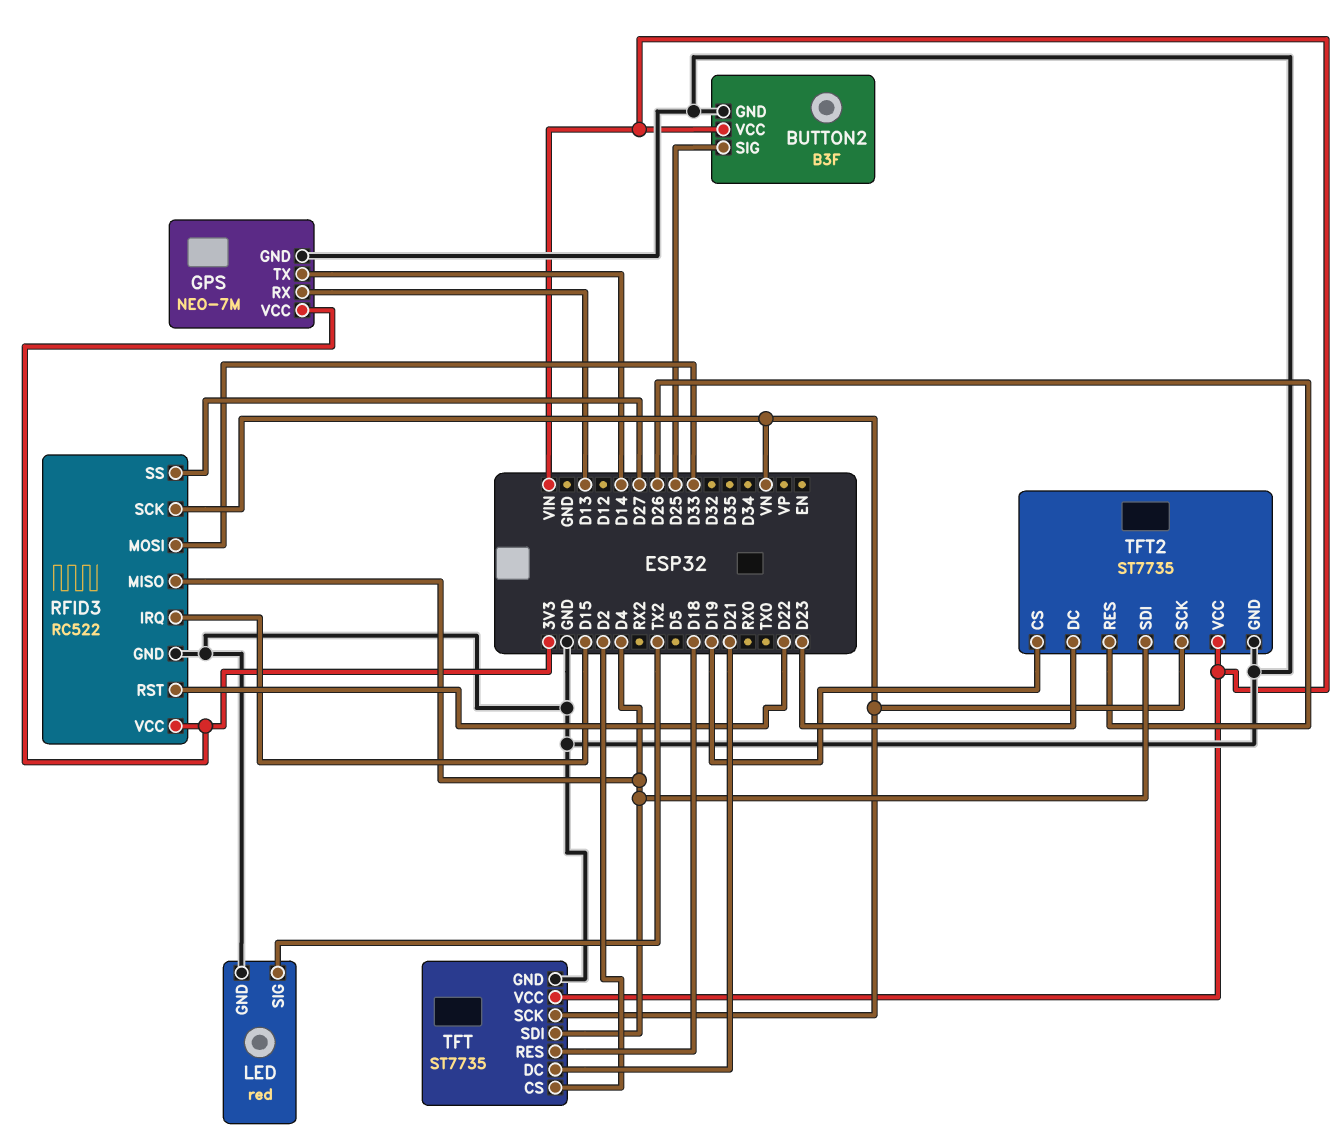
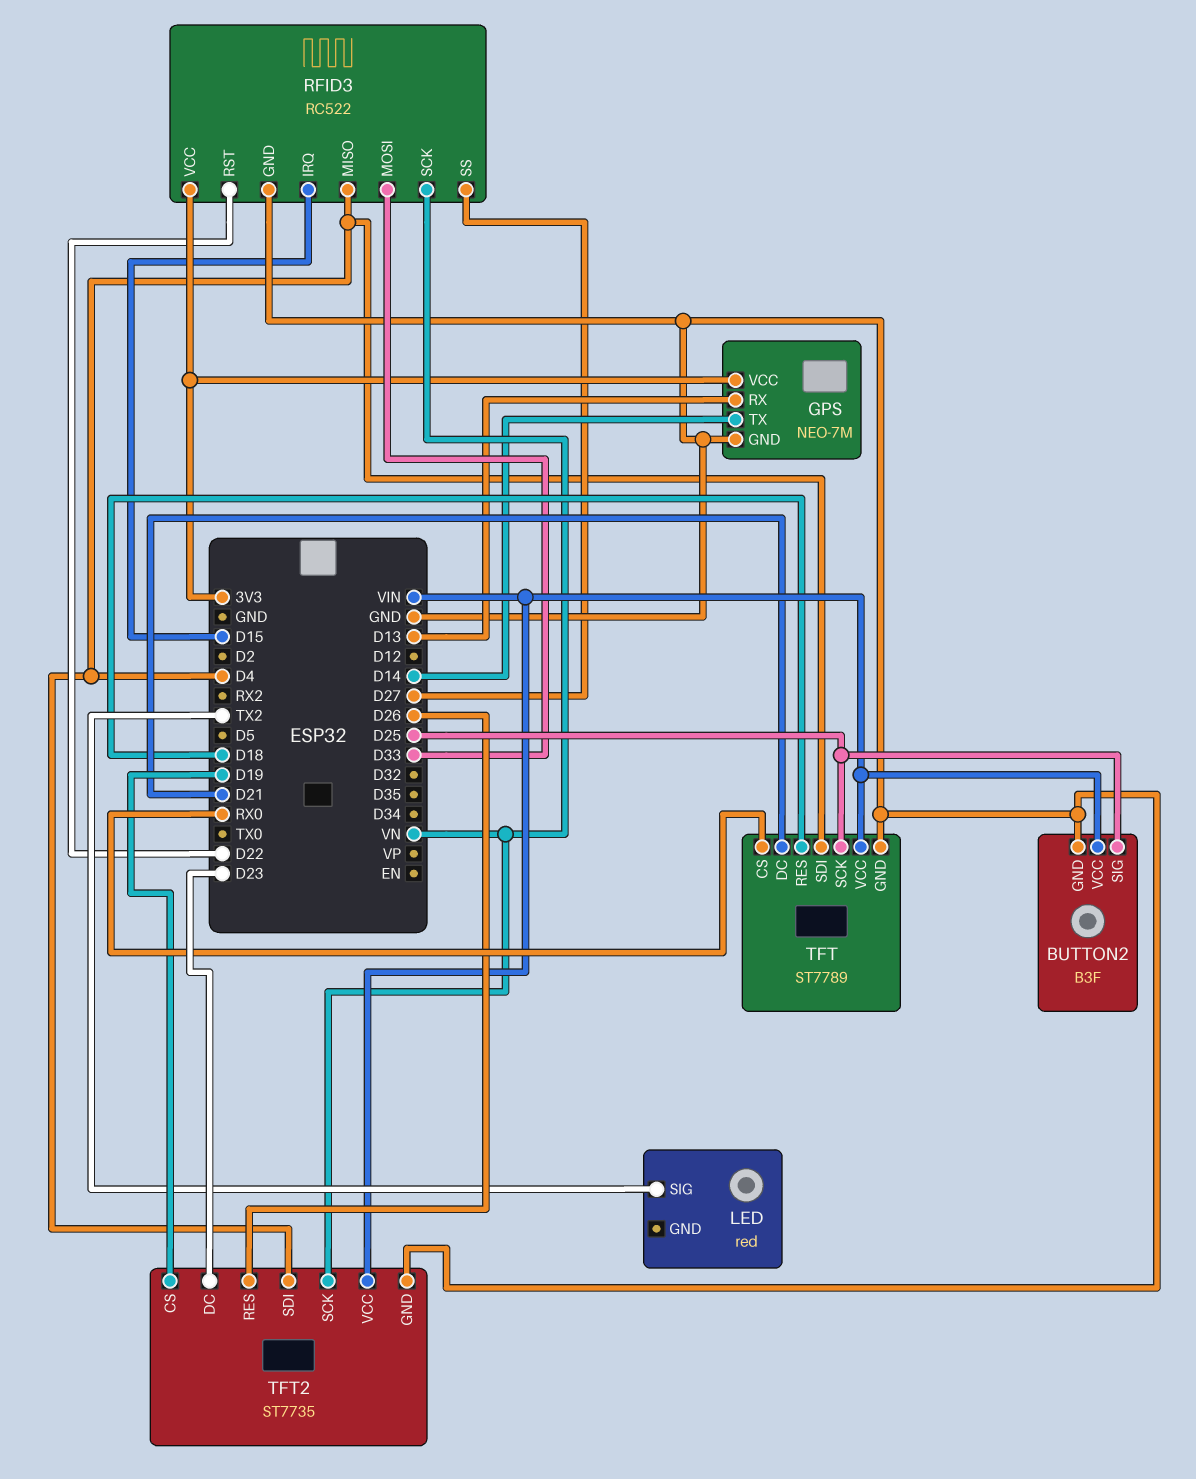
LED pin GND: GND -> none
TFT: ST7735 -> ST7789
TFT pin CS: D2 -> RX0
TFT pin SCK: VN -> D25

